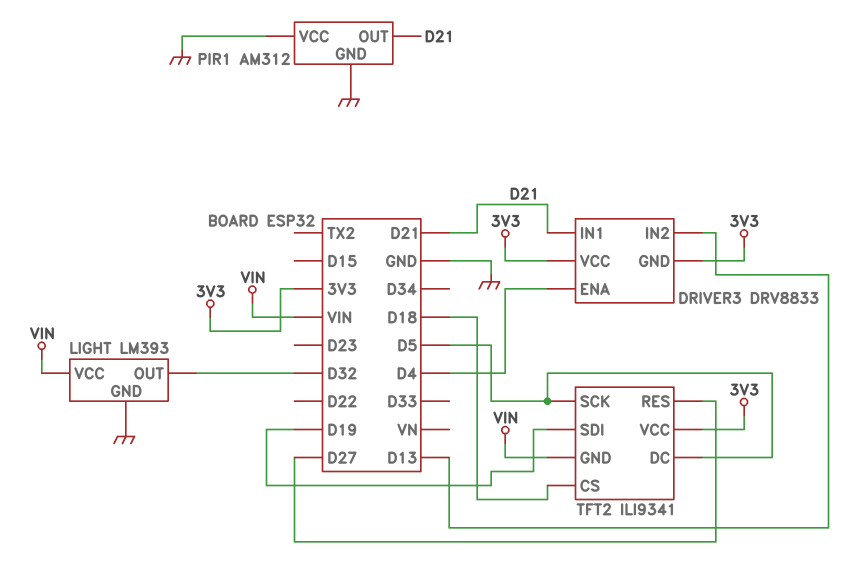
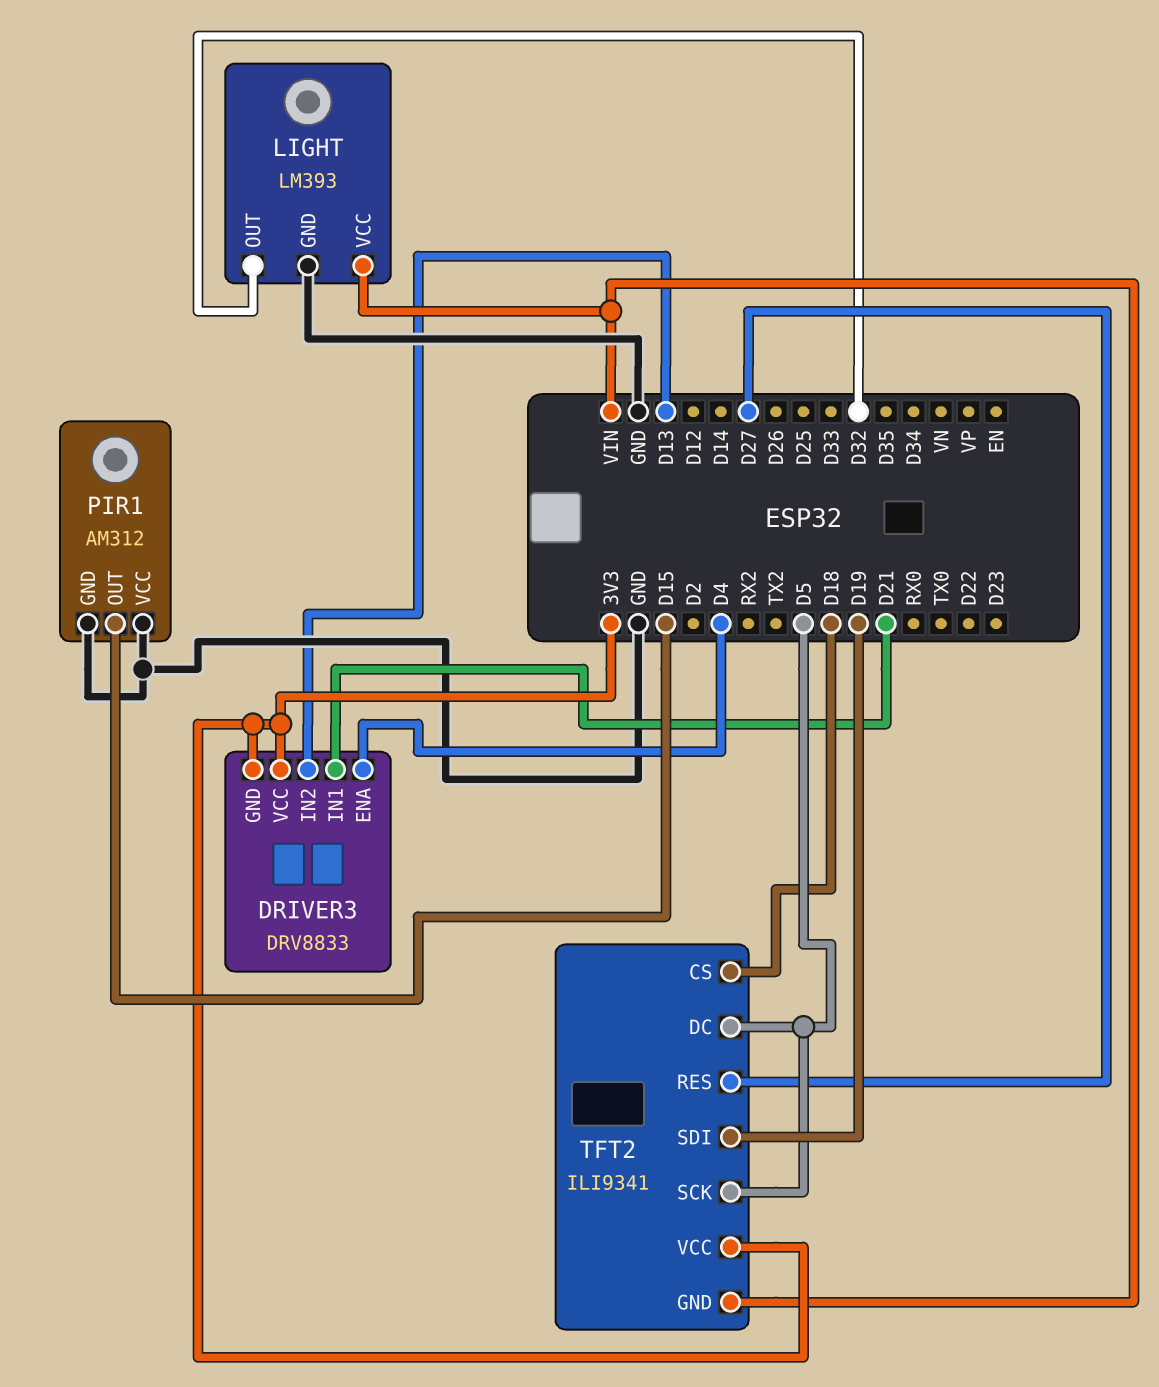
PIR1 pin OUT: D21 -> D15

